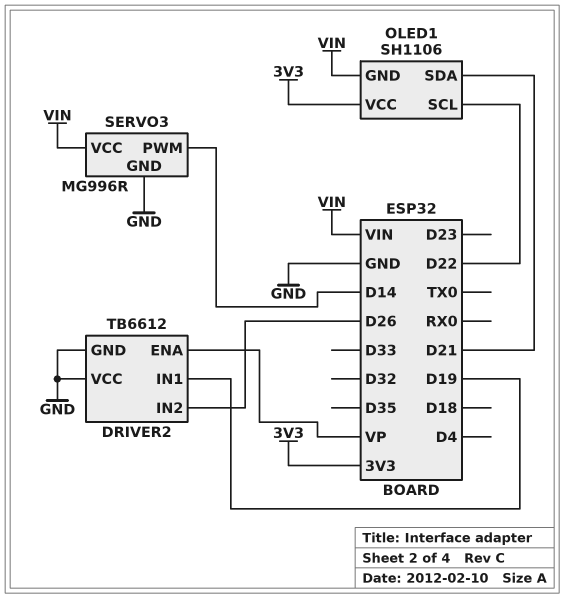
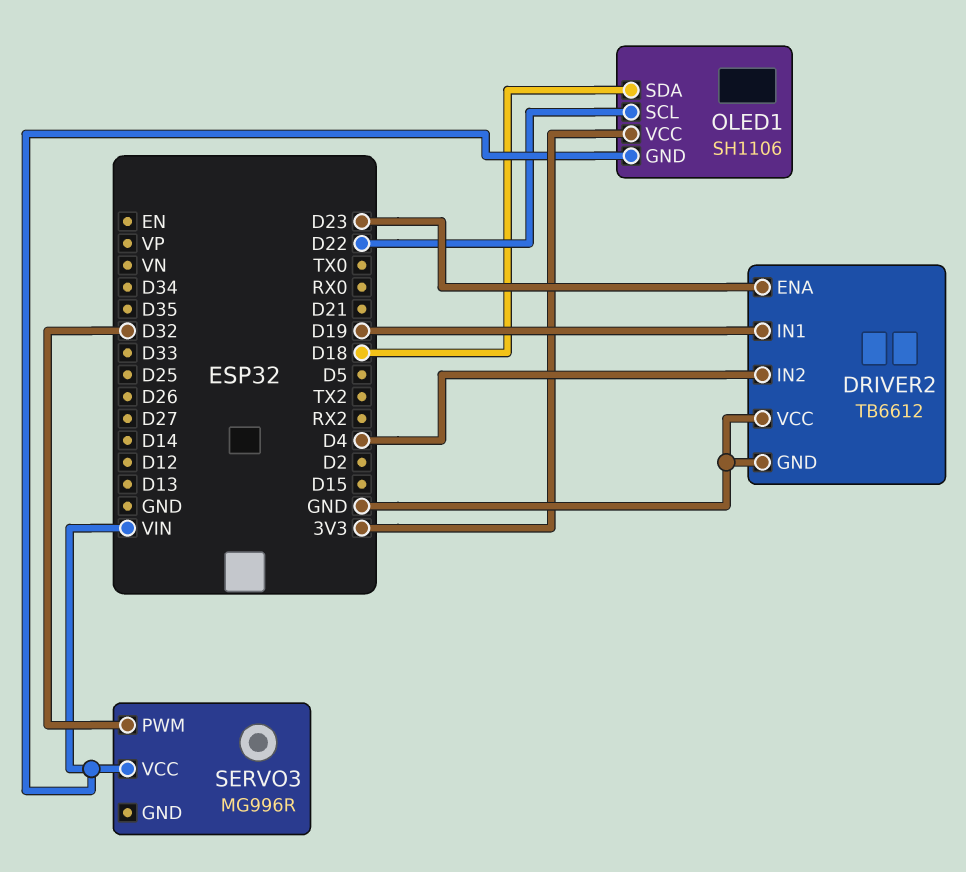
DRIVER2 pin ENA: VP -> D23
DRIVER2 pin IN2: D26 -> D4
OLED1 pin SDA: D21 -> D18
SERVO3 pin GND: GND -> none
SERVO3 pin PWM: D14 -> D32

